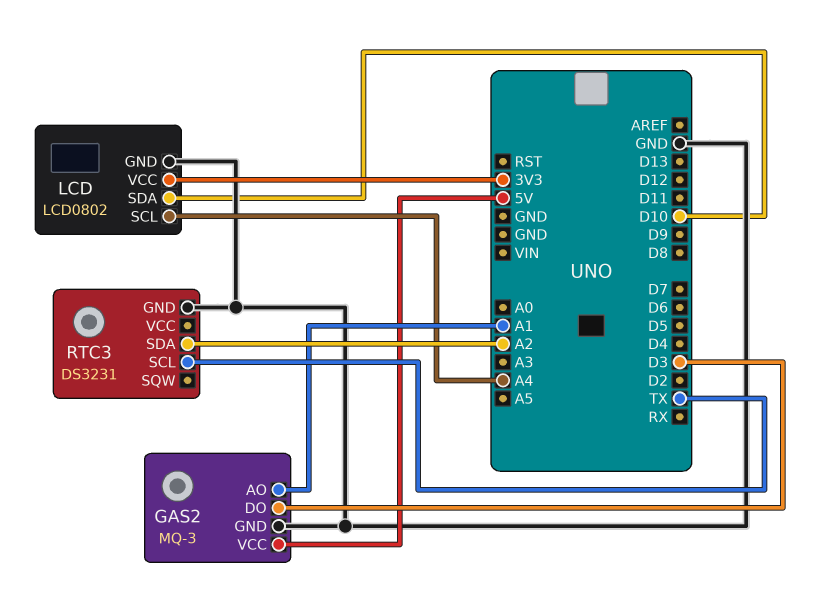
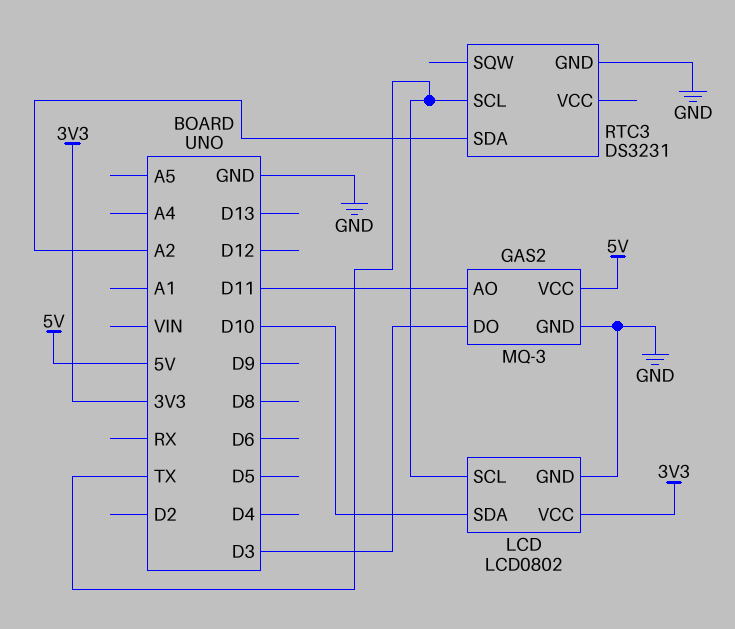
GAS2 pin AO: A1 -> D11
LCD pin SCL: A4 -> TX

